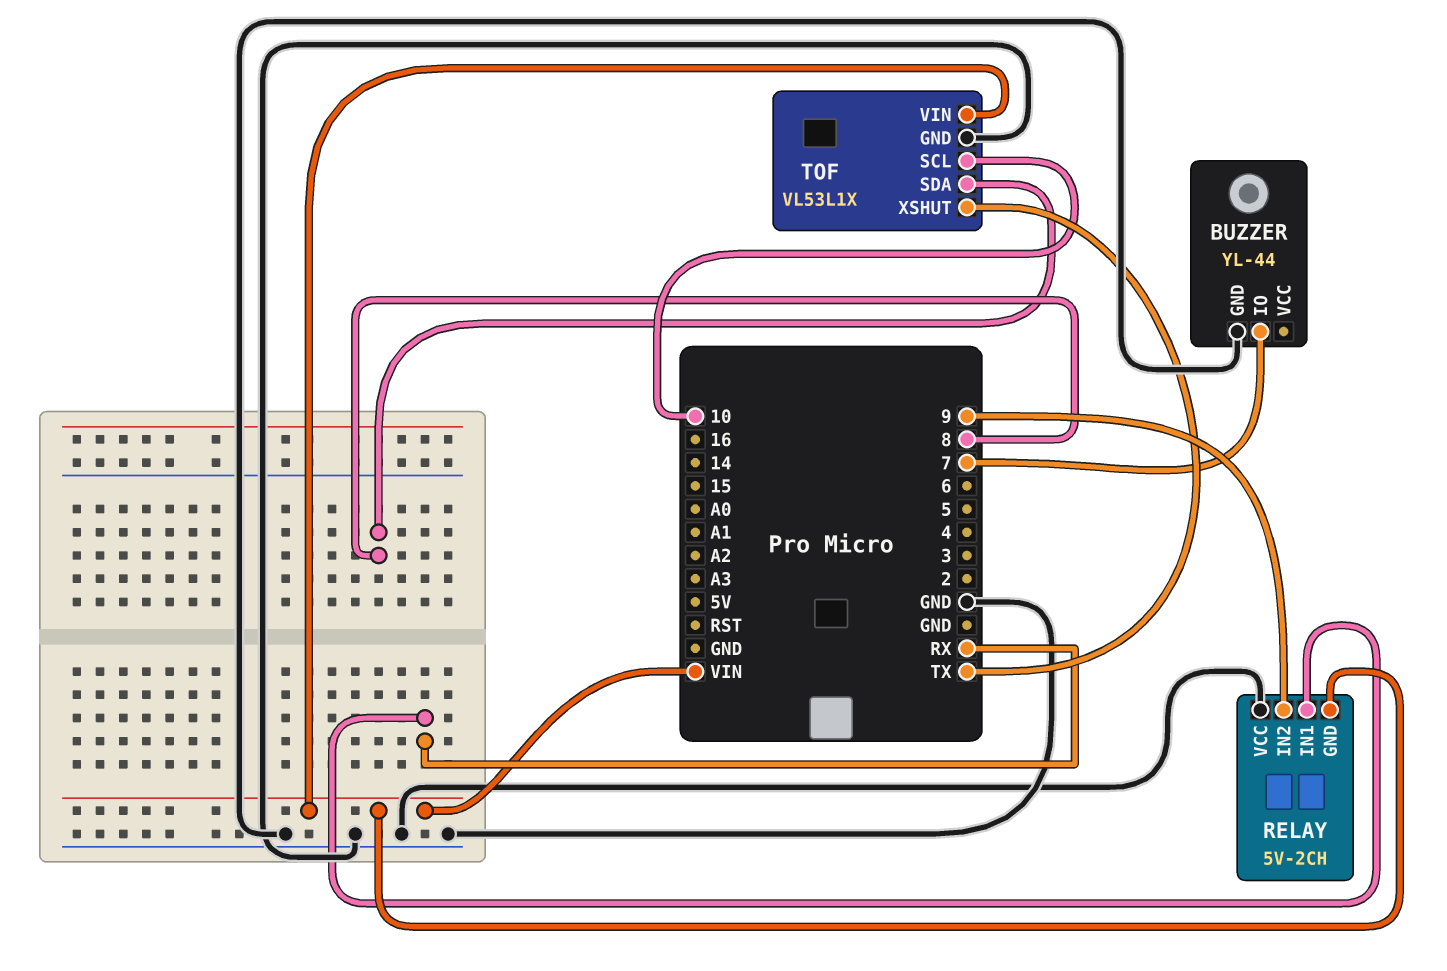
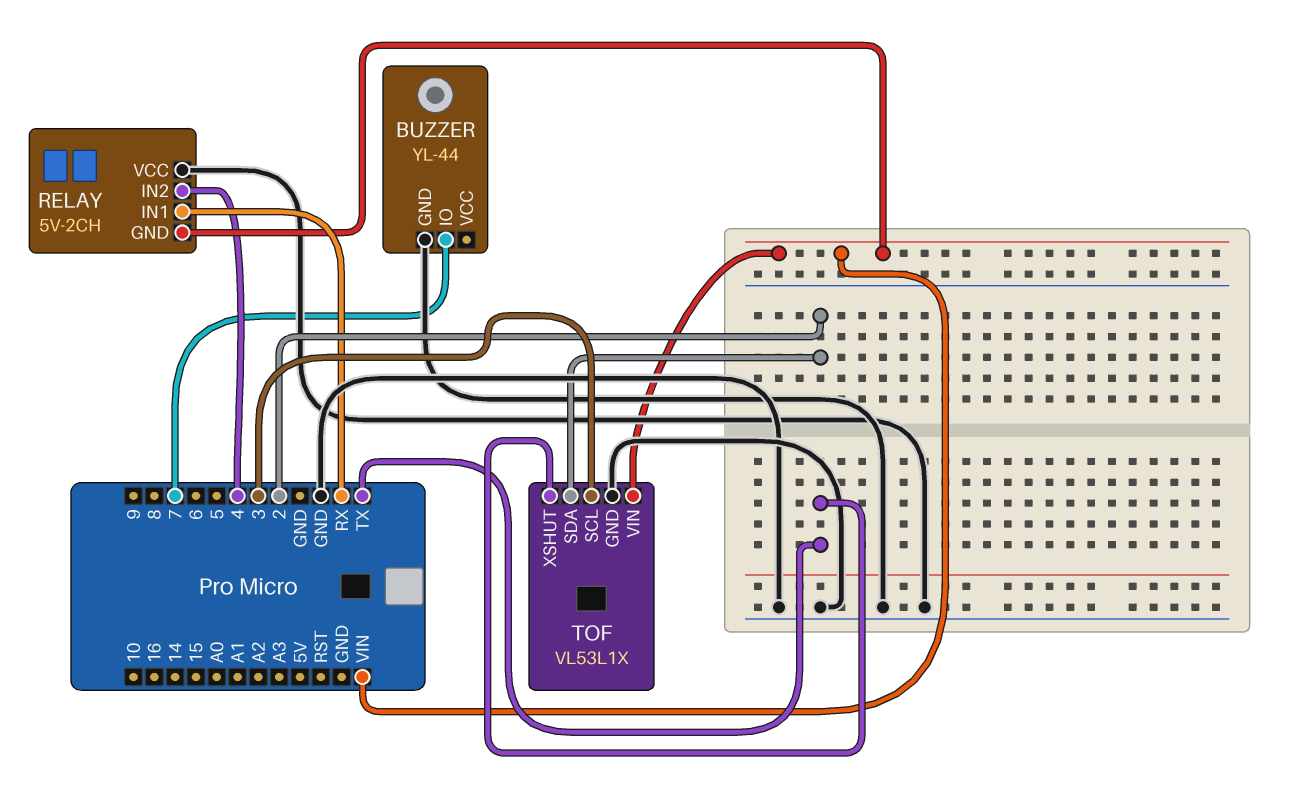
RELAY pin IN2: 9 -> 4
TOF pin SCL: 10 -> 3
TOF pin SDA: 8 -> 2

